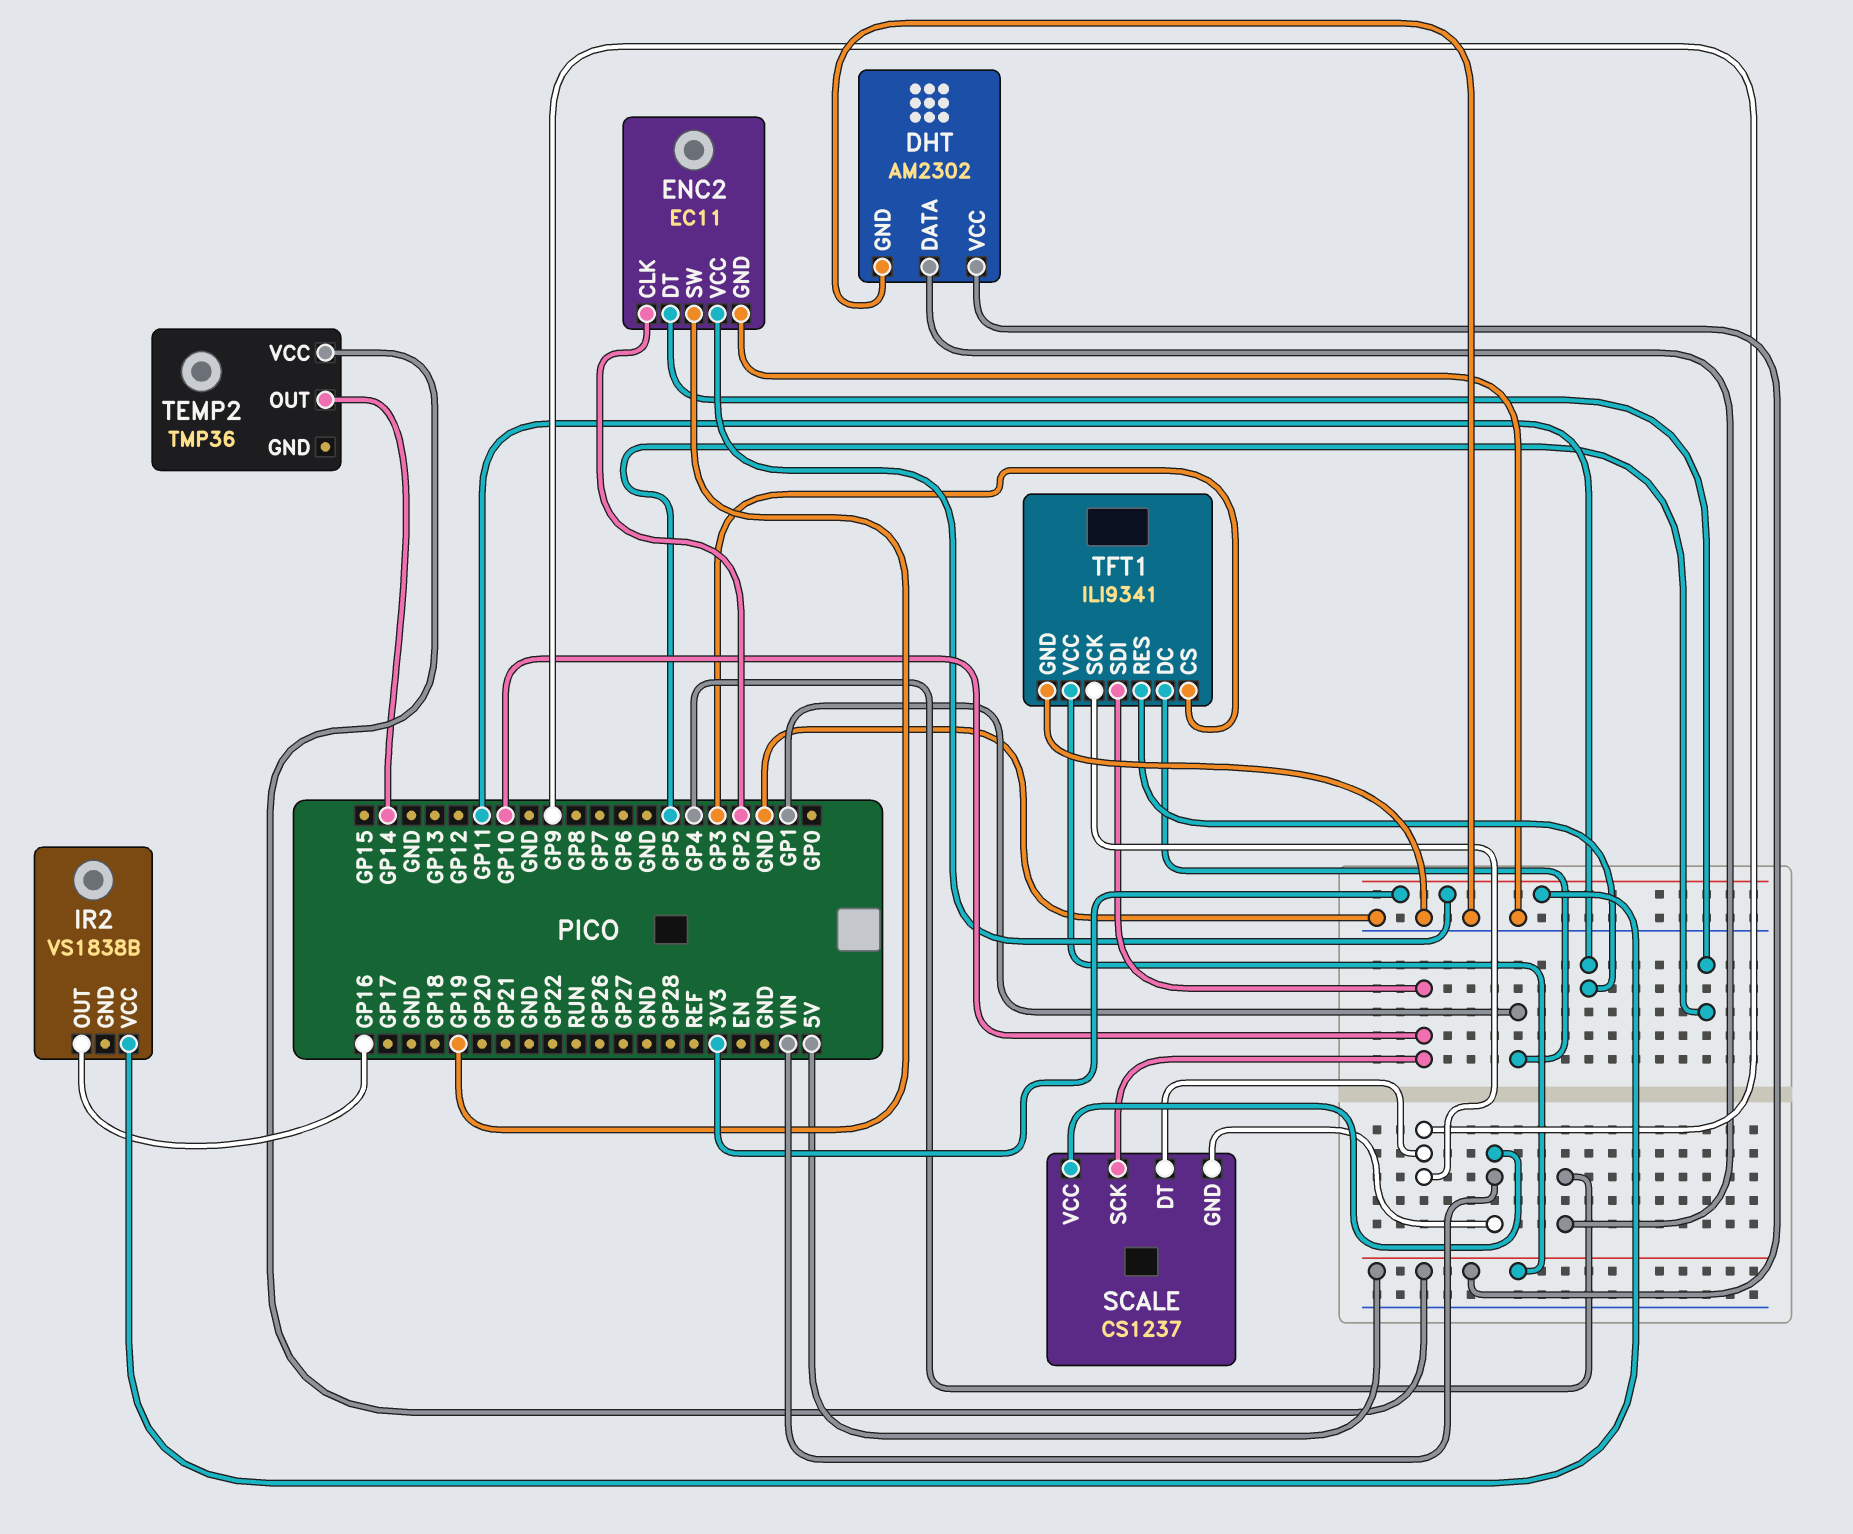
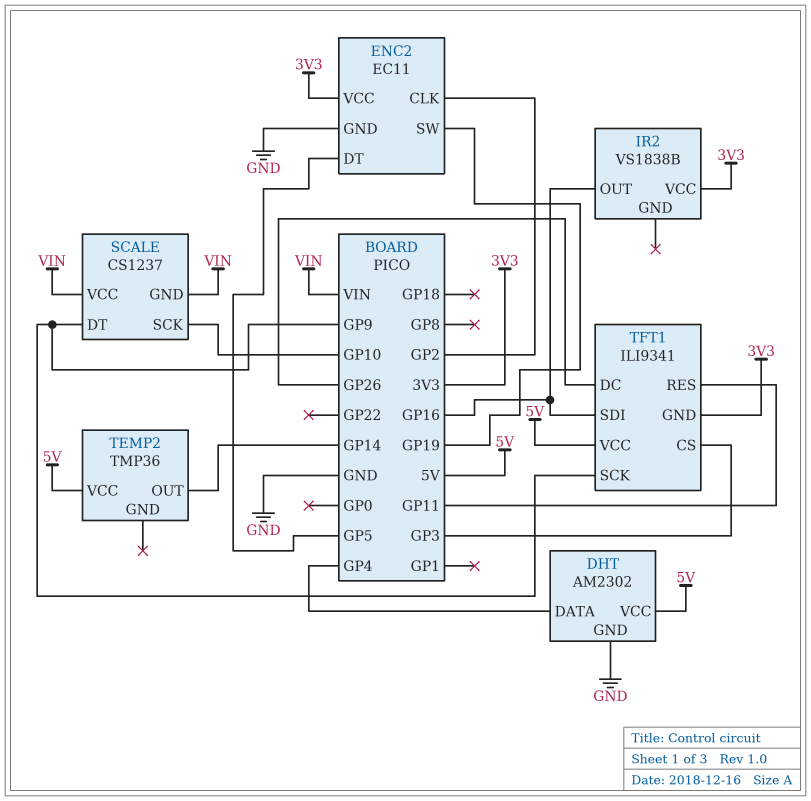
TFT1 pin DC: GP1 -> GP26
TFT1 pin GND: GND -> 3V3
TFT1 pin SDI: GP10 -> GP16

